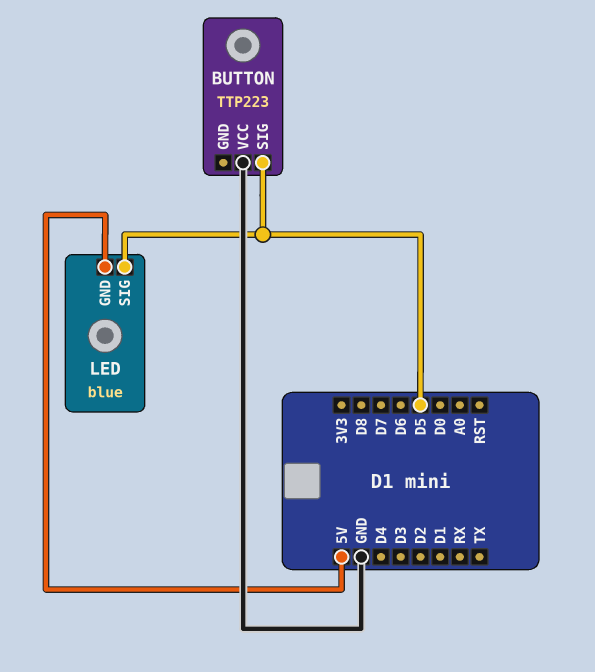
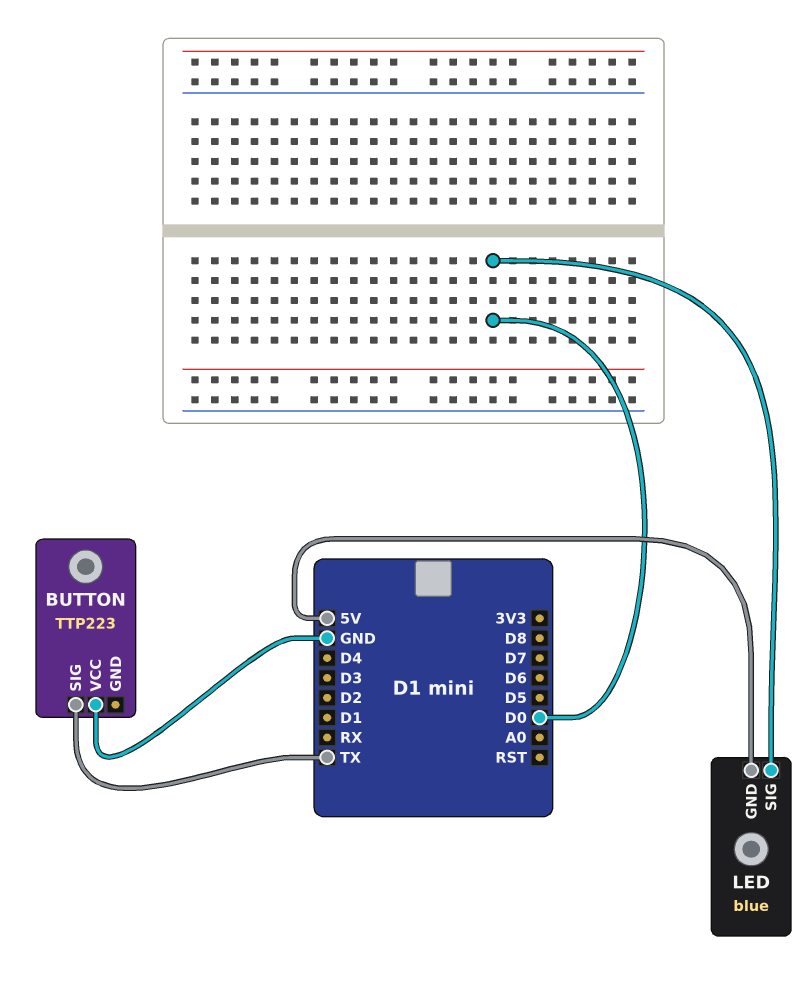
BUTTON pin SIG: D5 -> TX
LED pin SIG: D5 -> D0

